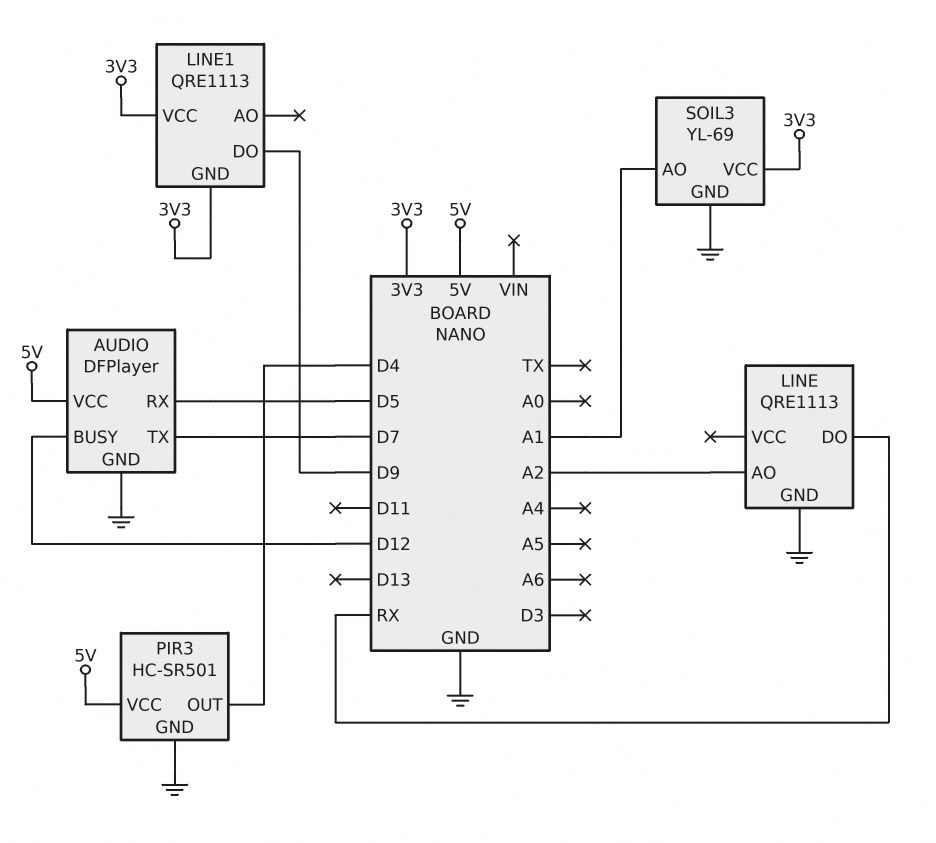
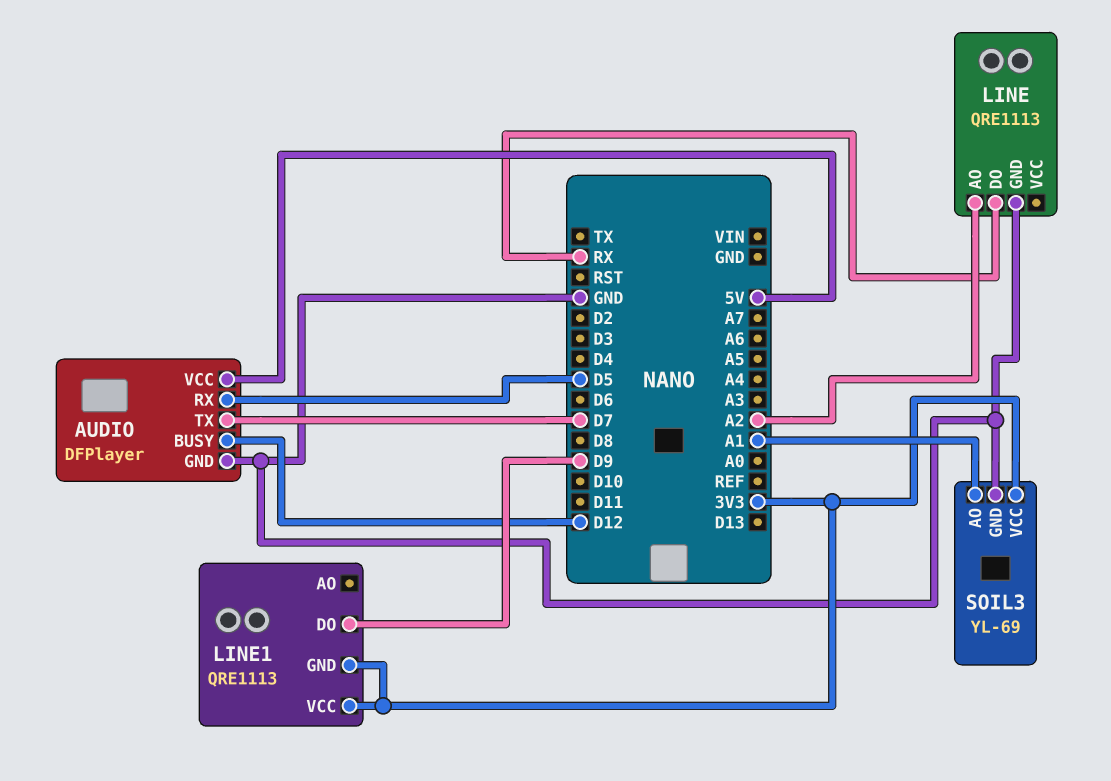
PIR3: HC-SR501 -> none
PIR3 pin GND: GND -> none
PIR3 pin OUT: D4 -> none
PIR3 pin VCC: 5V -> none

